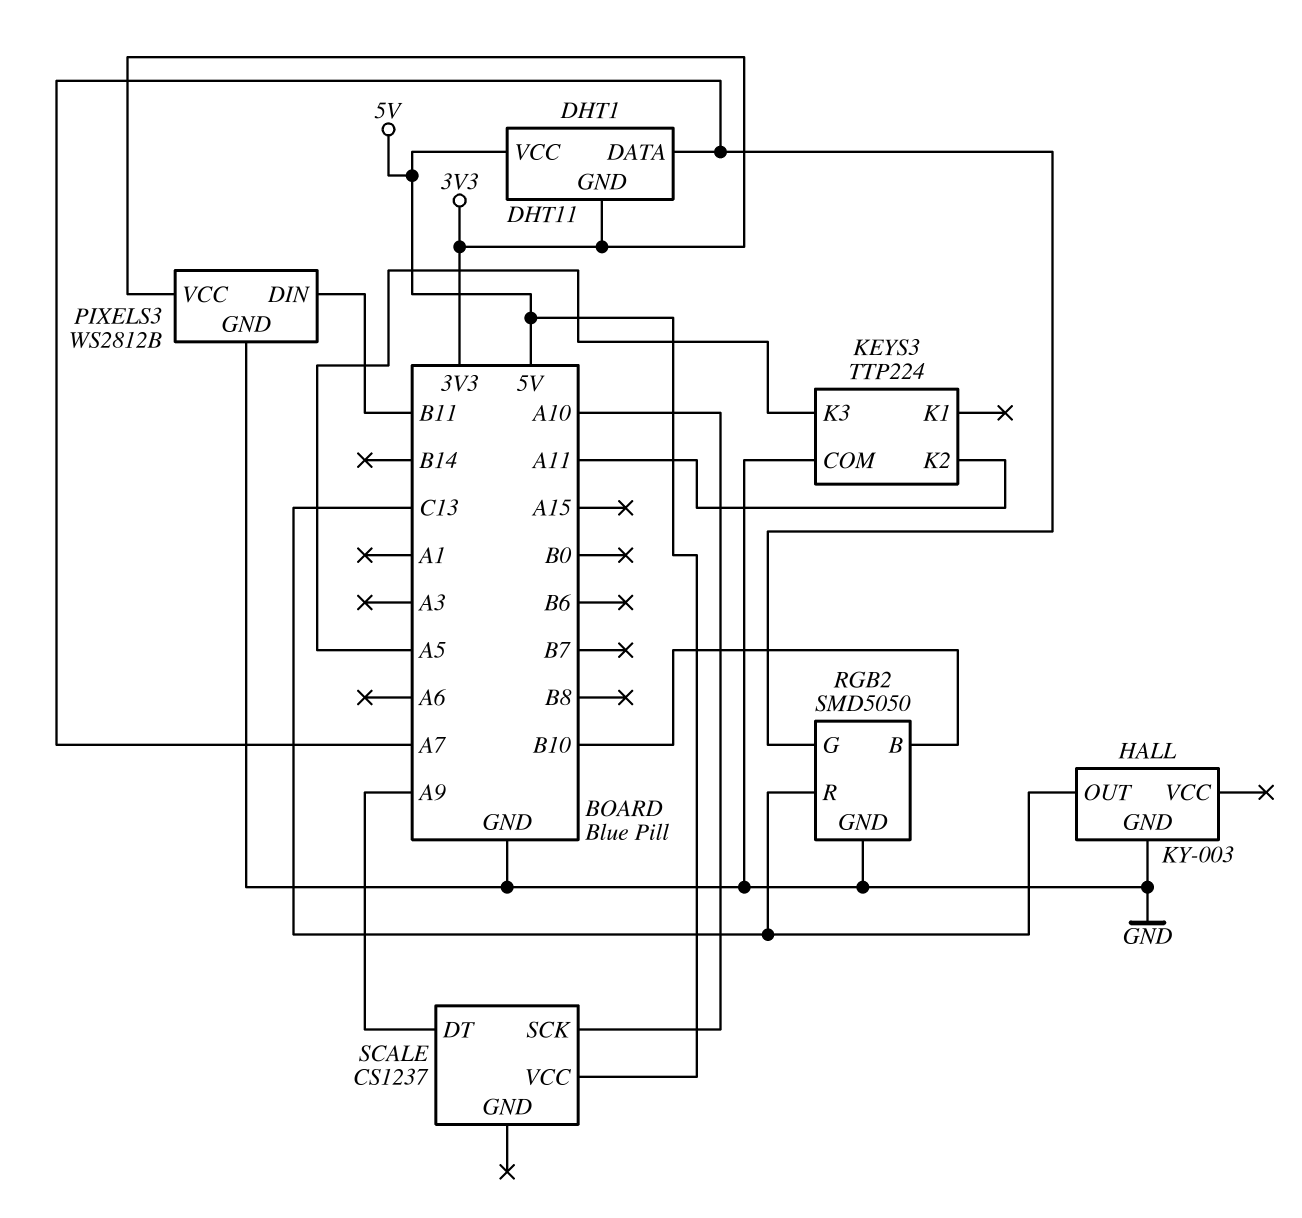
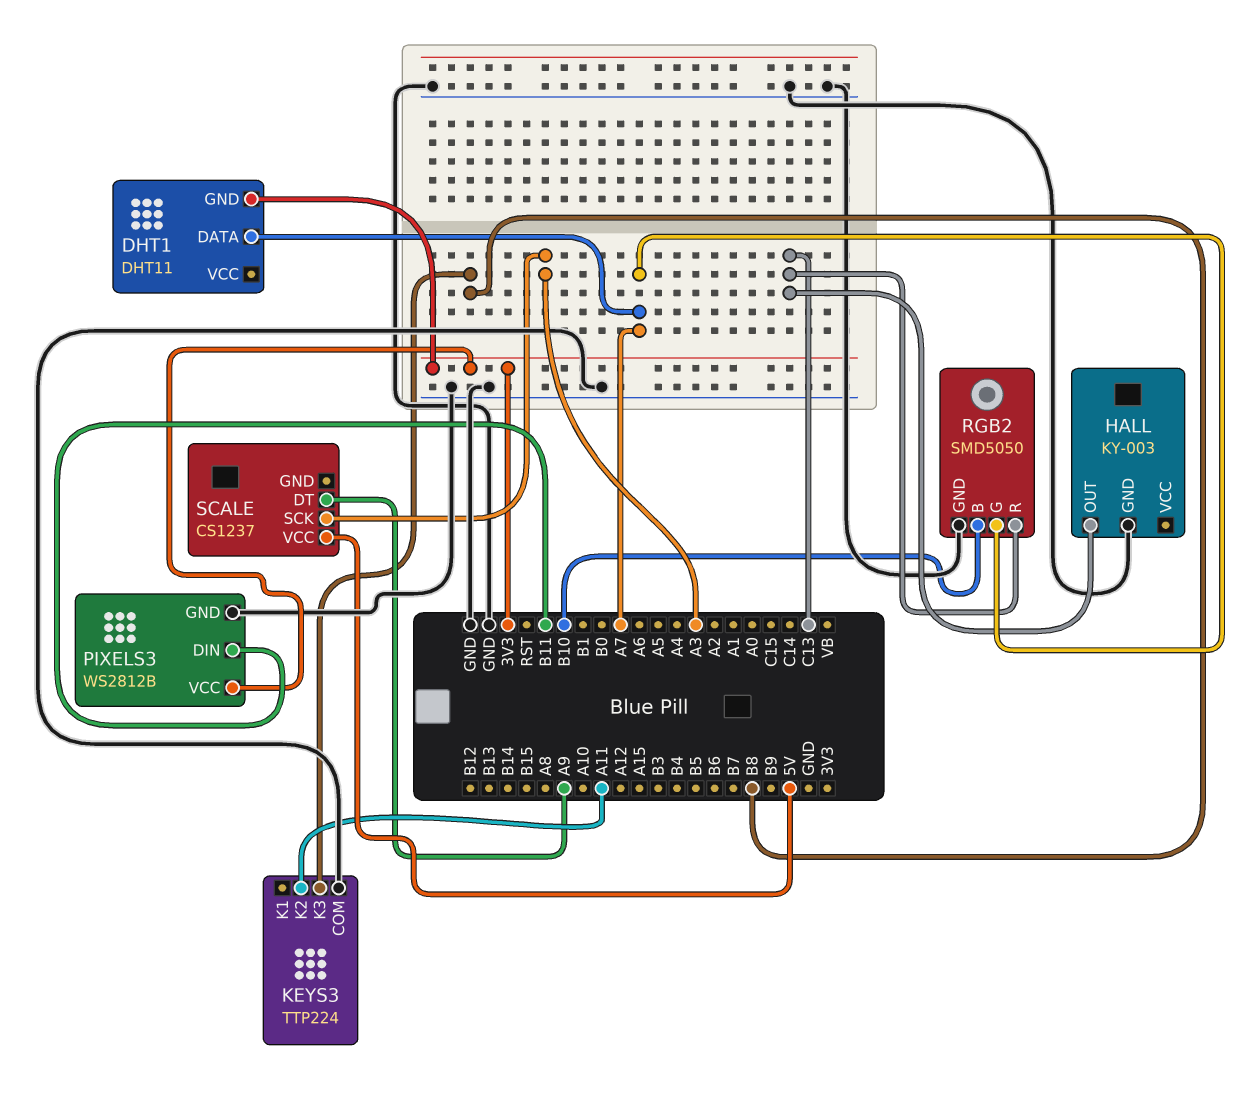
DHT1 pin VCC: 5V -> none
KEYS3 pin K3: A5 -> B8
SCALE pin SCK: A10 -> A3

